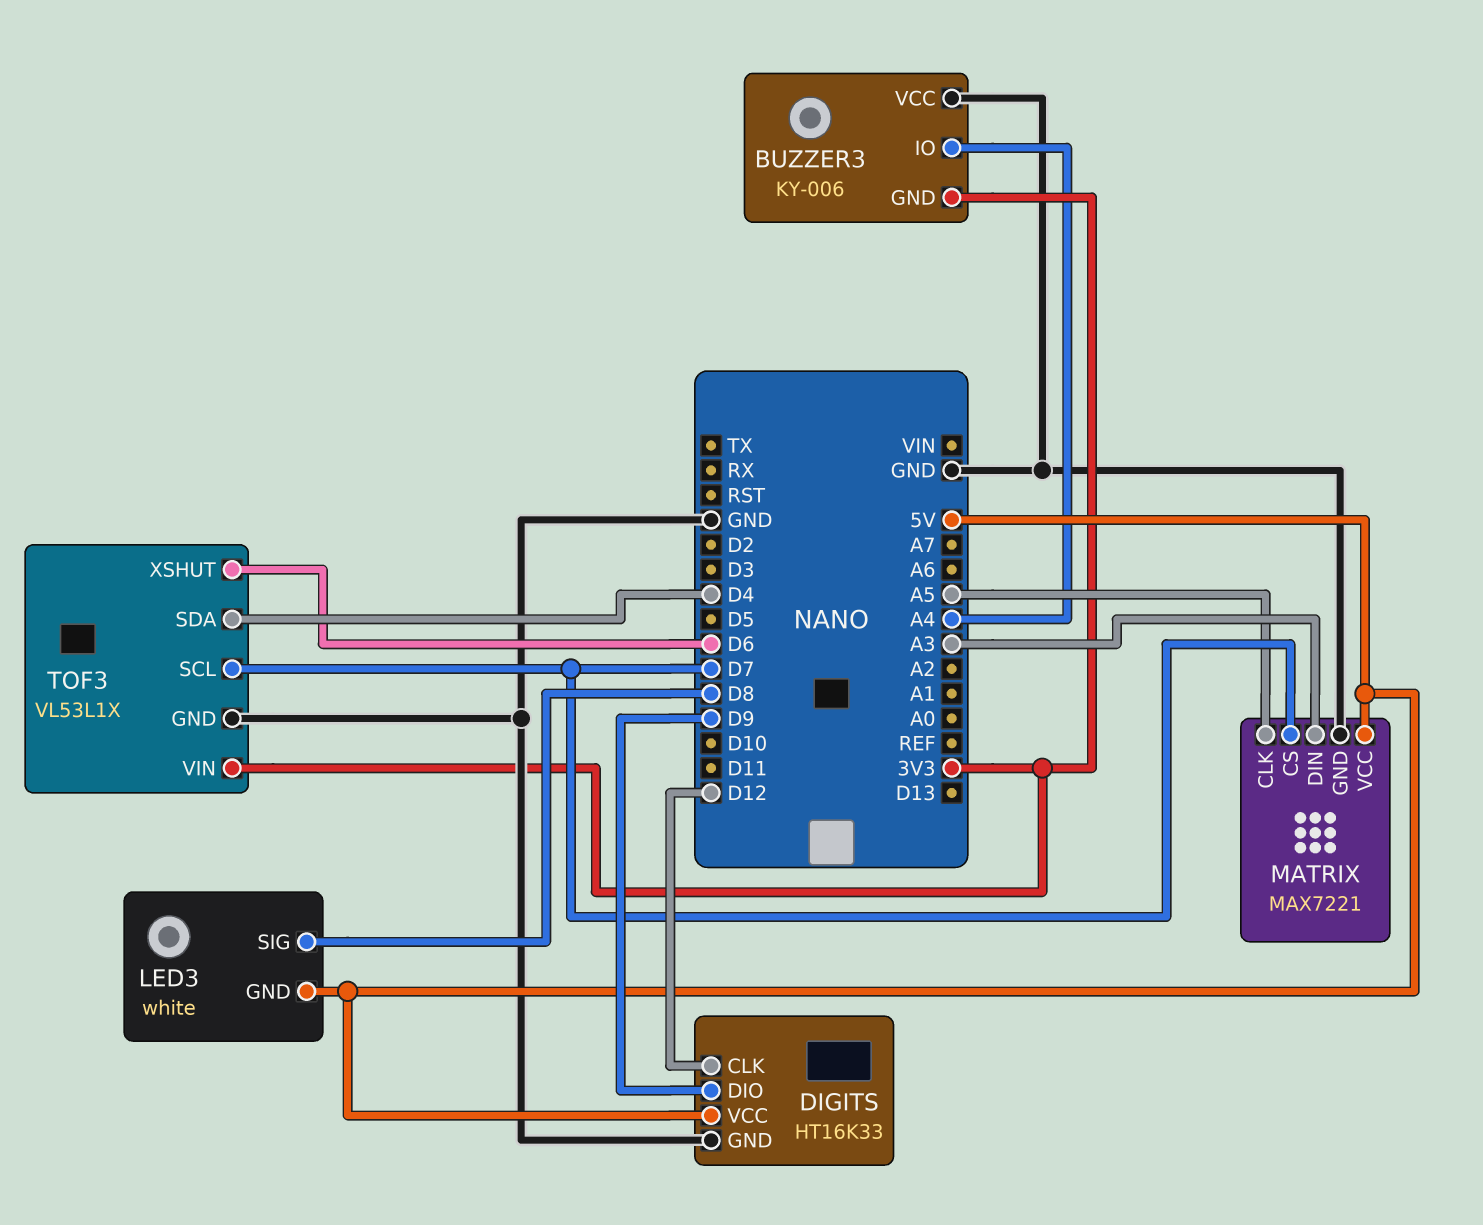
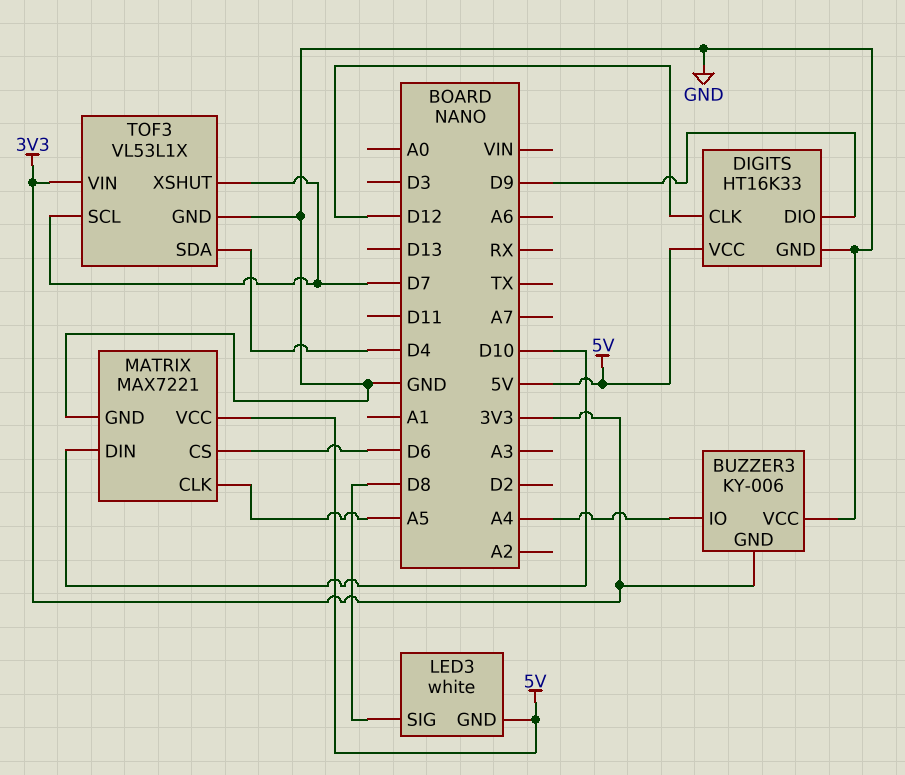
MATRIX pin CS: D7 -> D6
MATRIX pin DIN: A3 -> D10
TOF3 pin XSHUT: D6 -> D7

